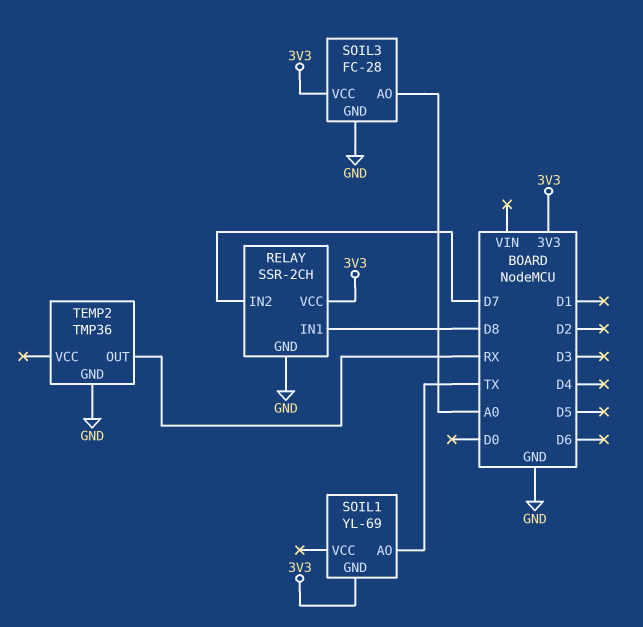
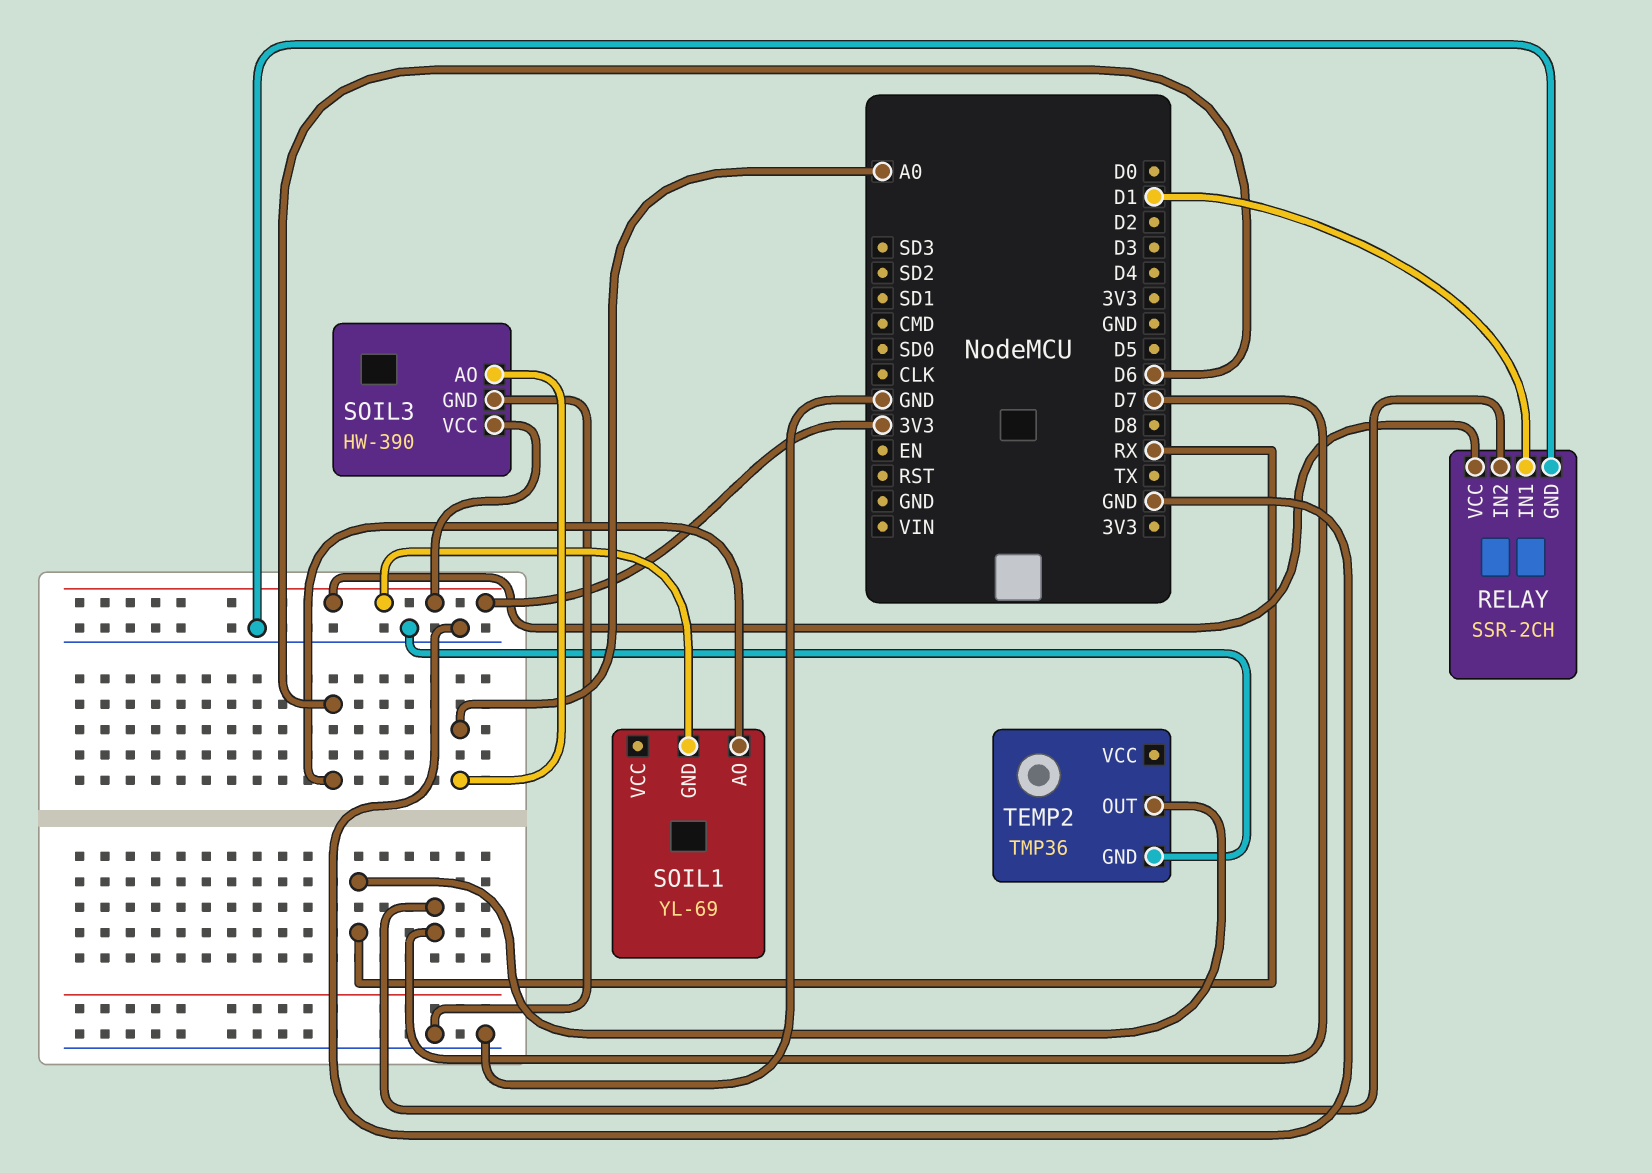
RELAY pin IN1: D8 -> D1
SOIL1 pin AO: TX -> D6
SOIL3: FC-28 -> HW-390

